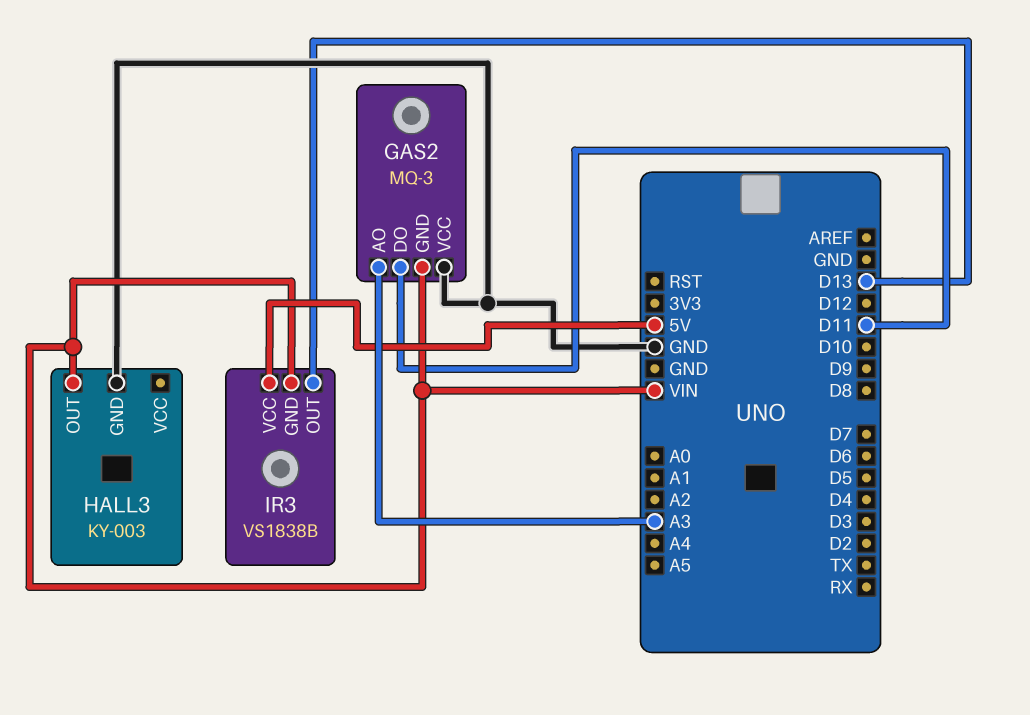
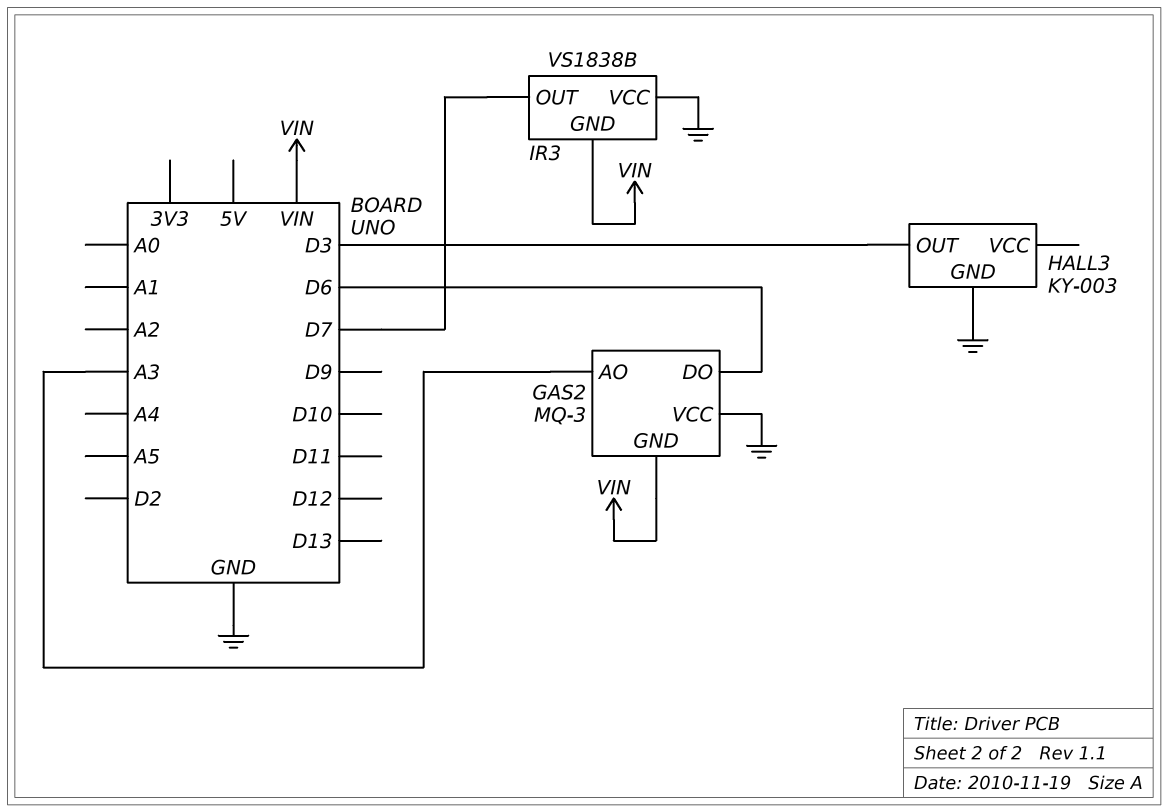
GAS2 pin DO: D11 -> D6
HALL3 pin OUT: VIN -> D3
IR3 pin OUT: D13 -> D7
IR3 pin VCC: 5V -> GND

